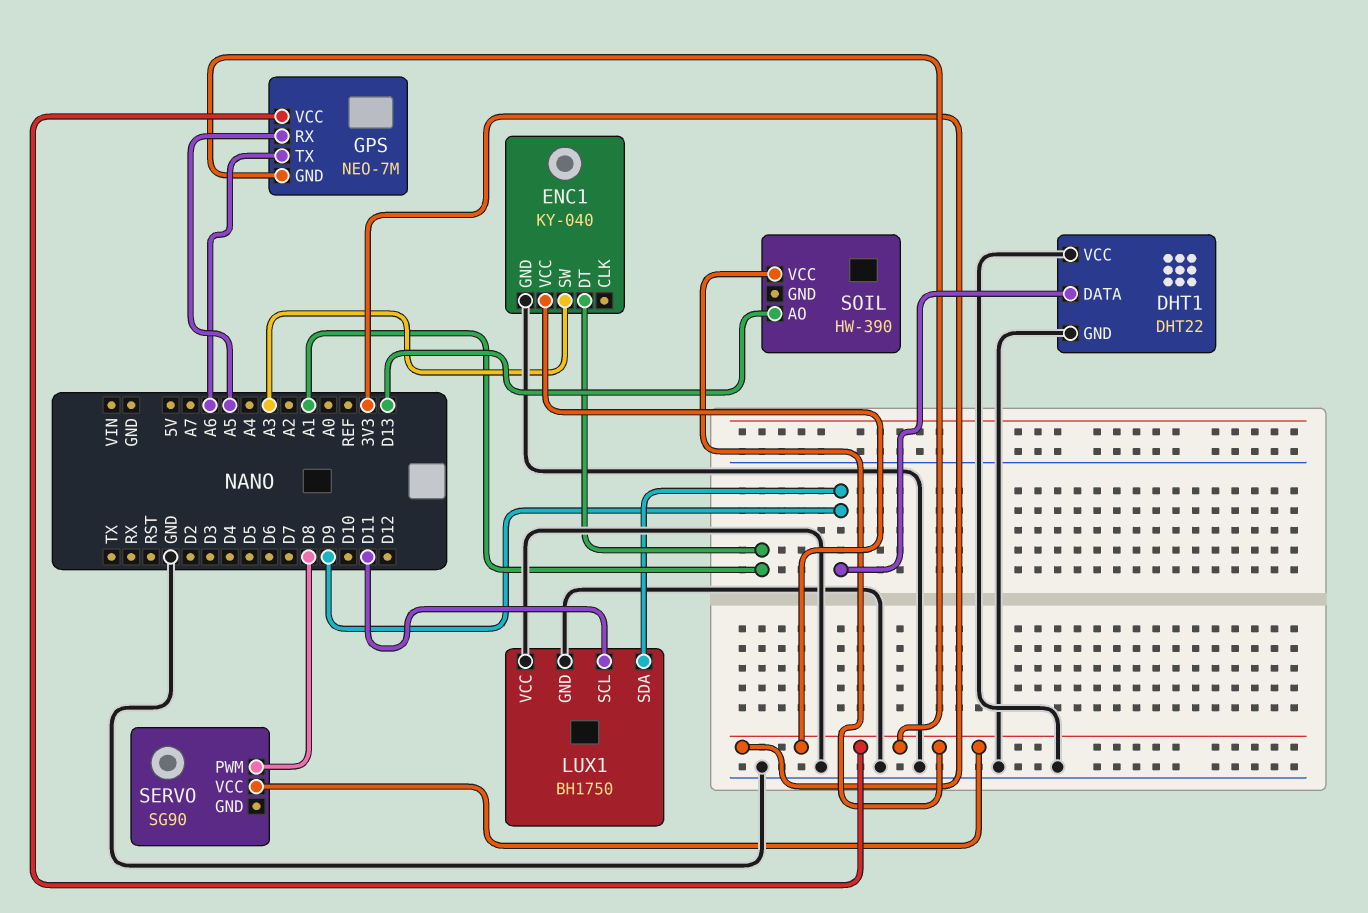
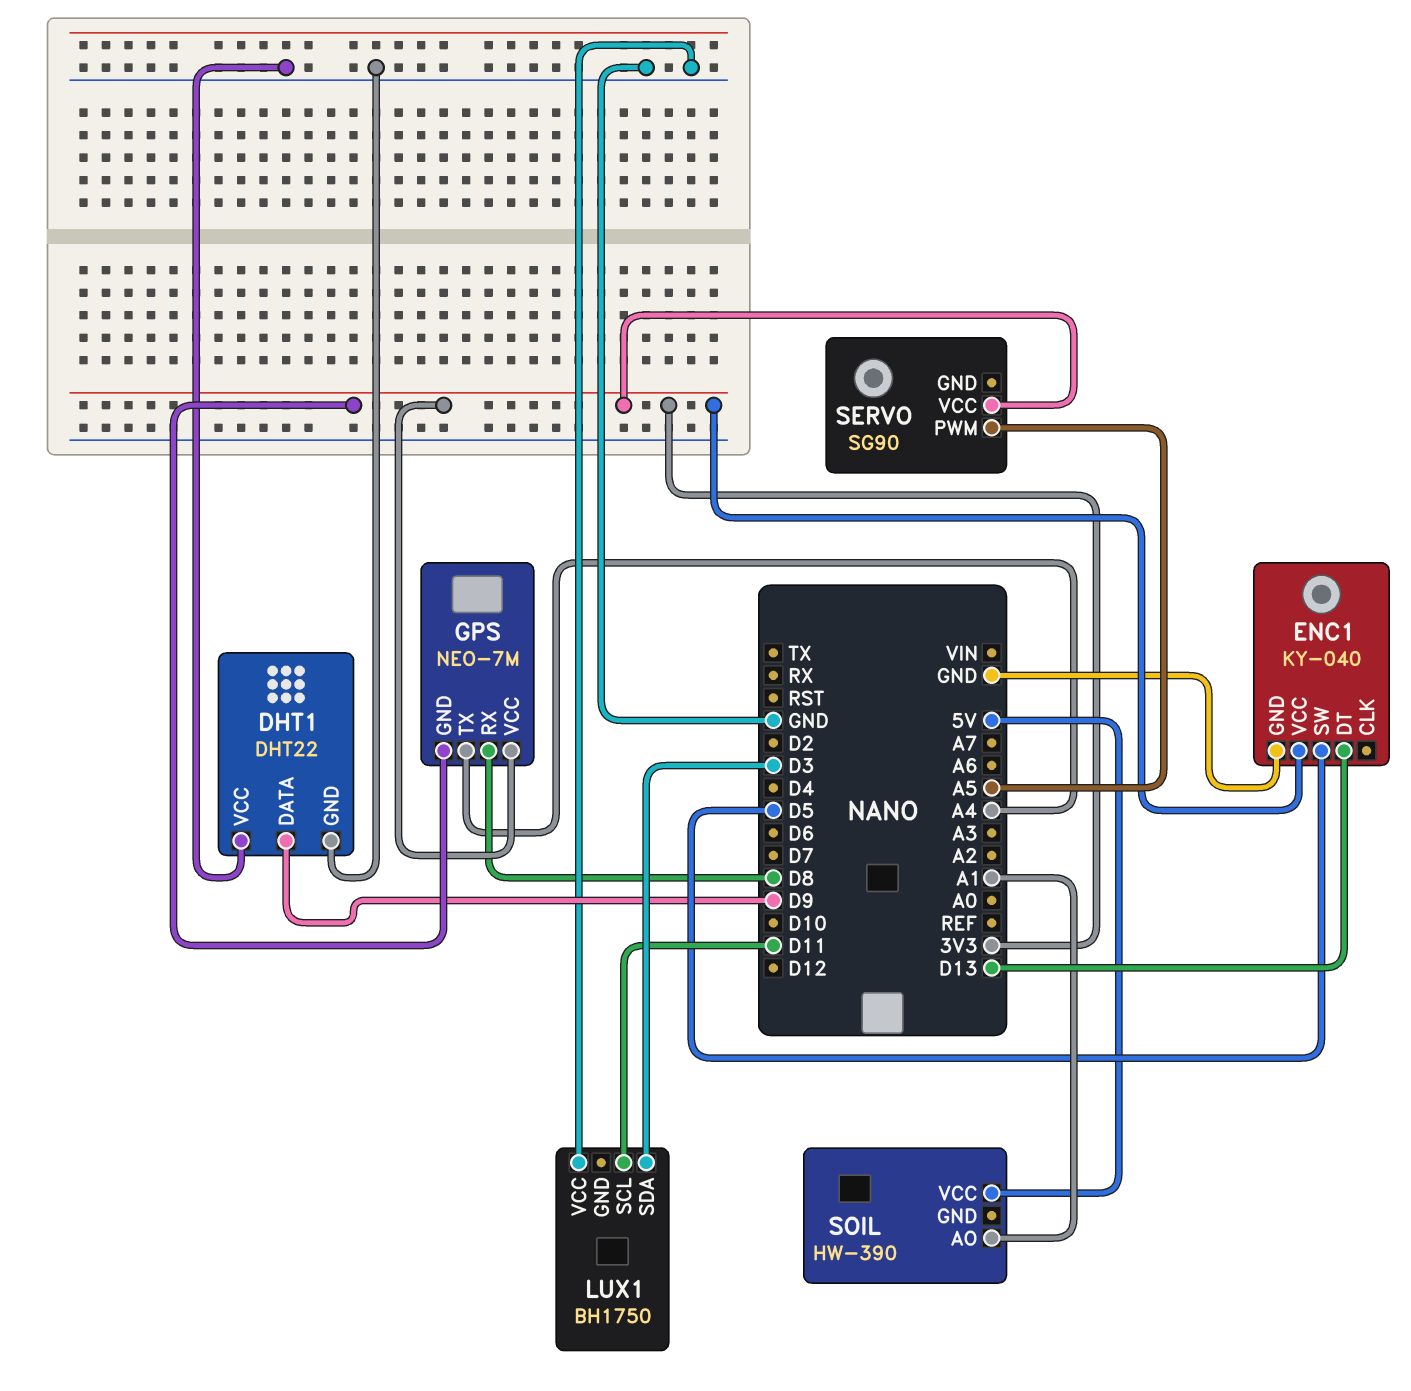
ENC1 pin DT: A1 -> D13
ENC1 pin SW: A3 -> D5
GPS pin RX: A5 -> D8
GPS pin TX: A6 -> A4
LUX1 pin GND: GND -> none
LUX1 pin SDA: D9 -> D3
SERVO pin PWM: D8 -> A5
SOIL pin AO: D13 -> A1
SOIL pin VCC: 3V3 -> 5V

